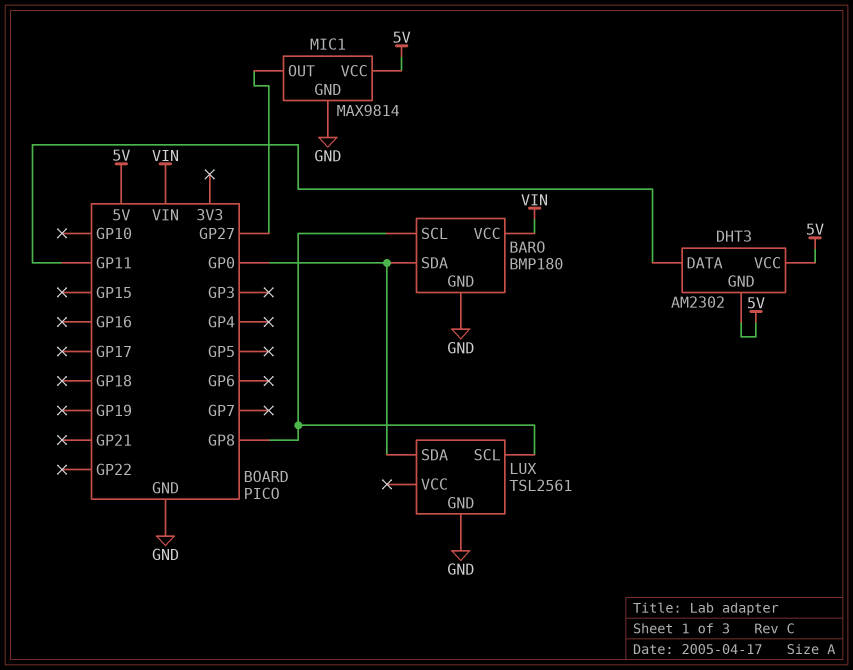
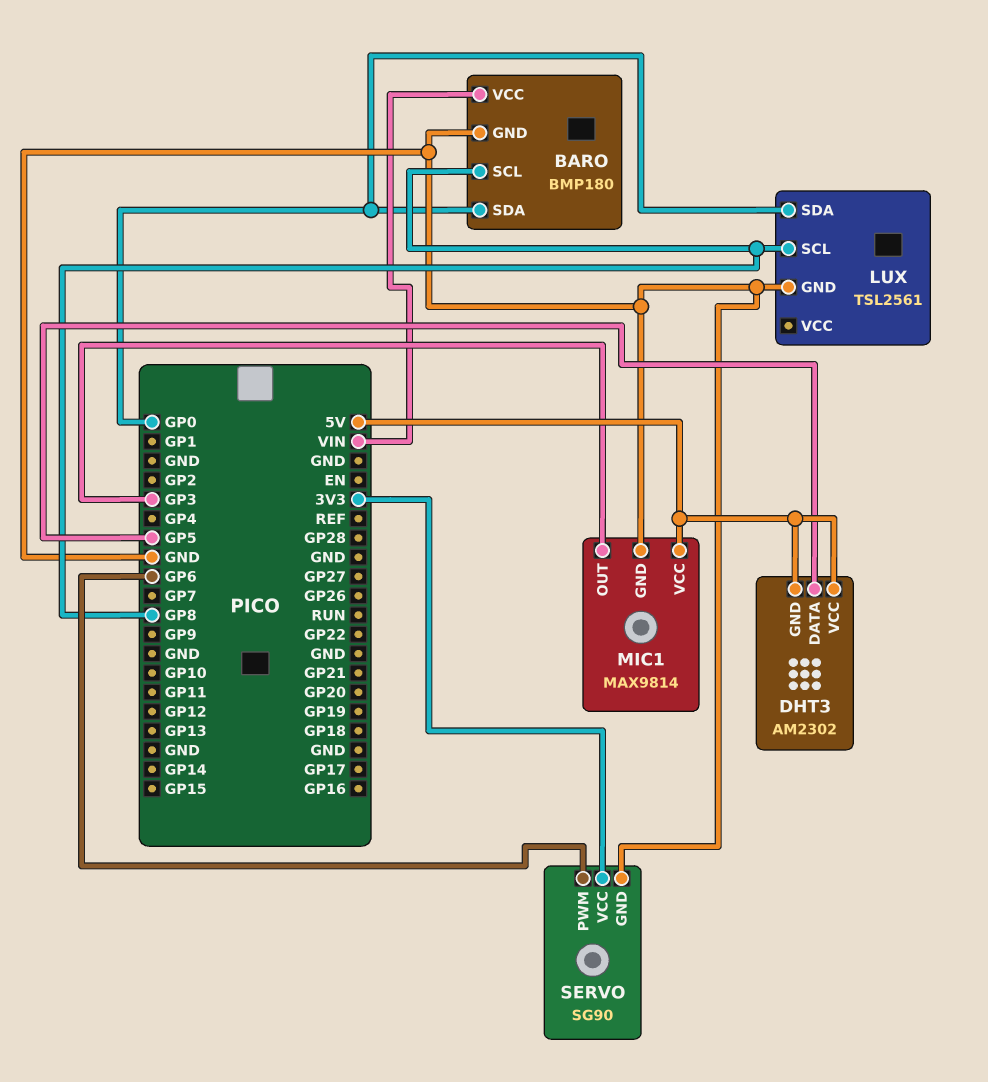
DHT3 pin DATA: GP11 -> GP5
MIC1 pin OUT: GP27 -> GP3
SERVO: none -> SG90
SERVO pin GND: none -> GND
SERVO pin PWM: none -> GP6
SERVO pin VCC: none -> 3V3

